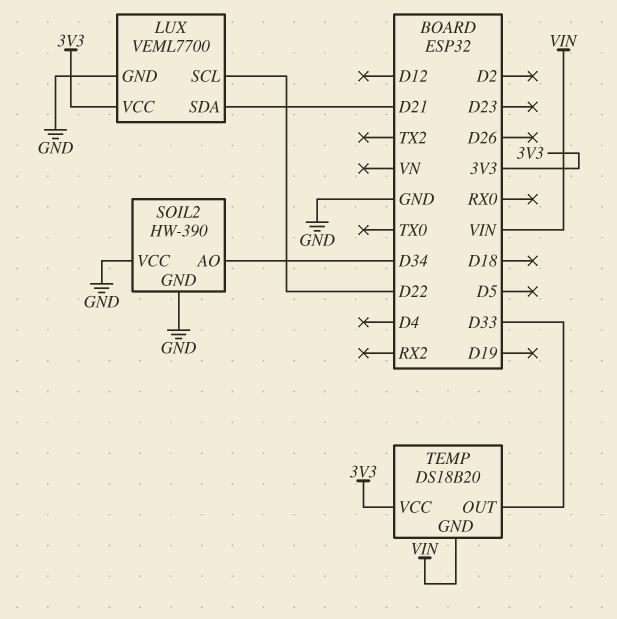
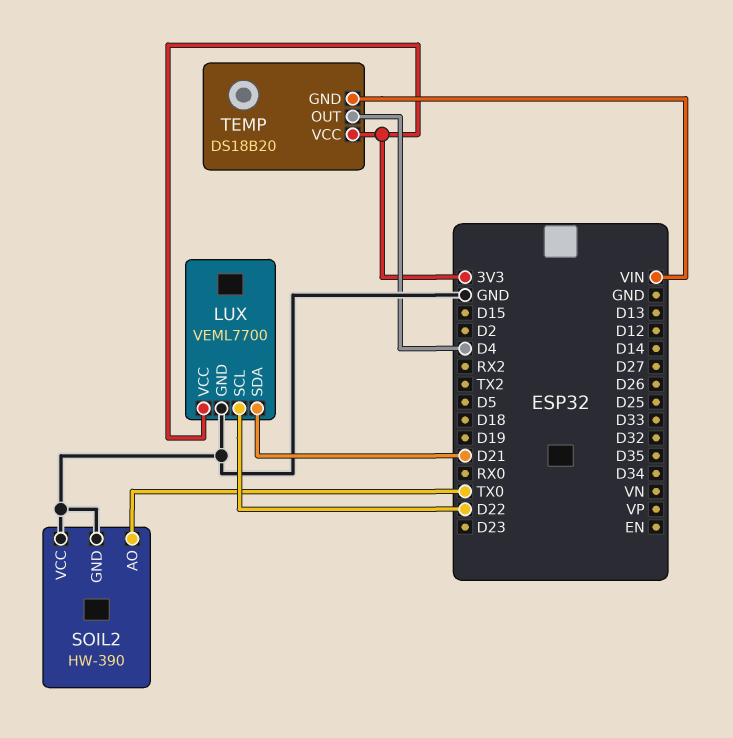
SOIL2 pin AO: D34 -> TX0
TEMP pin OUT: D33 -> D4

